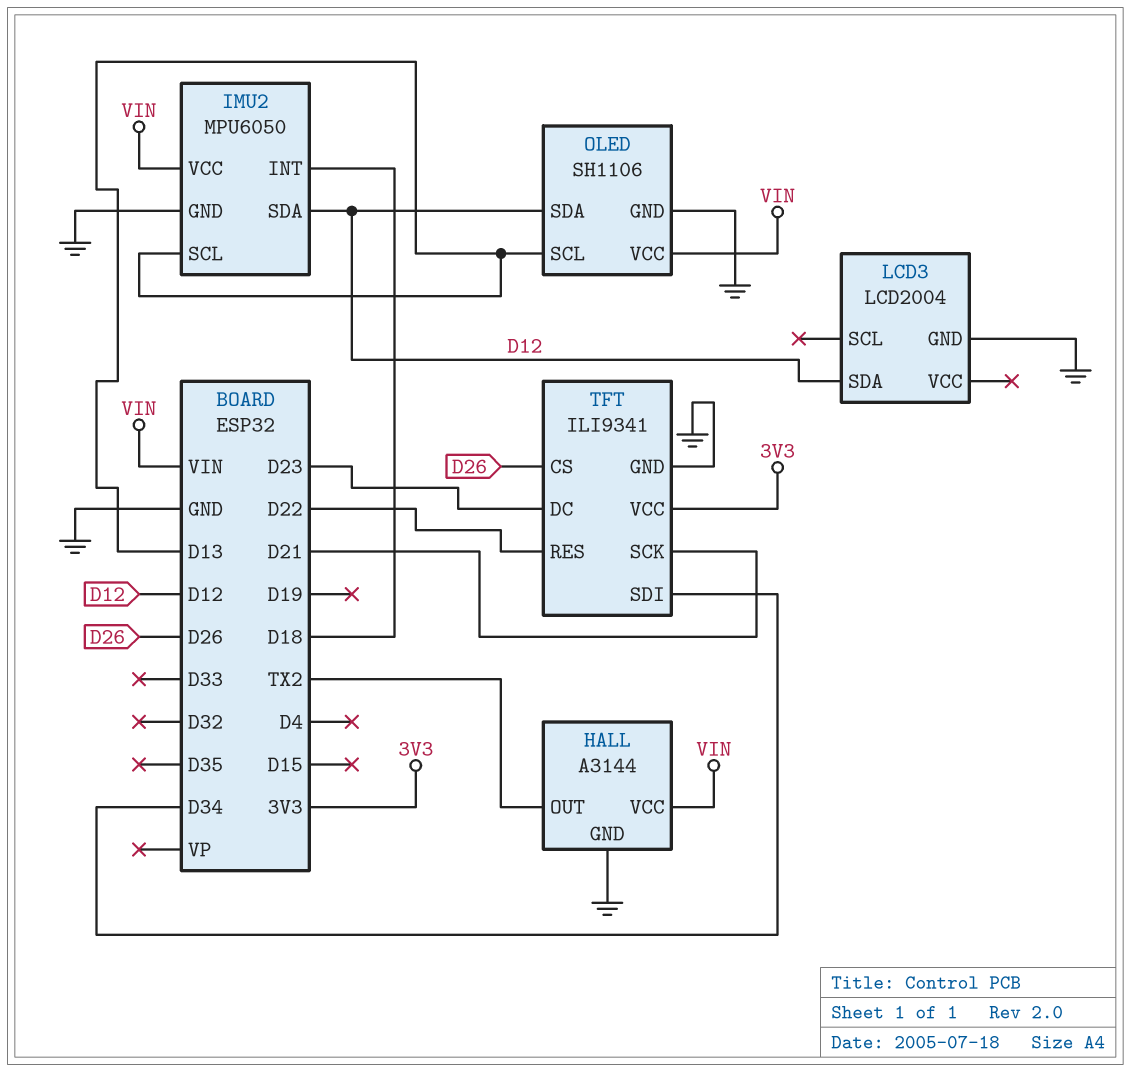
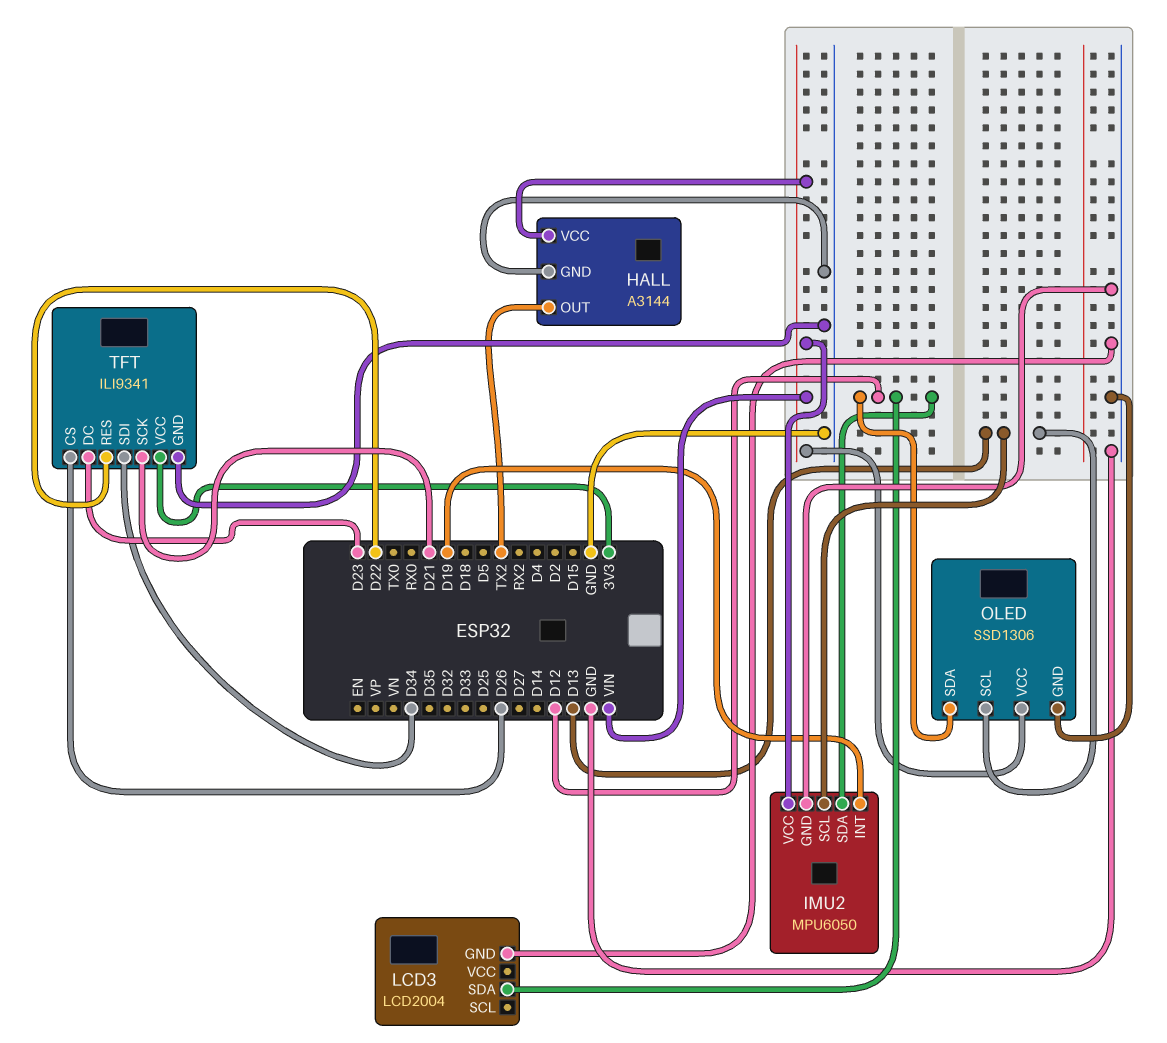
IMU2 pin INT: D18 -> D19
OLED: SH1106 -> SSD1306

